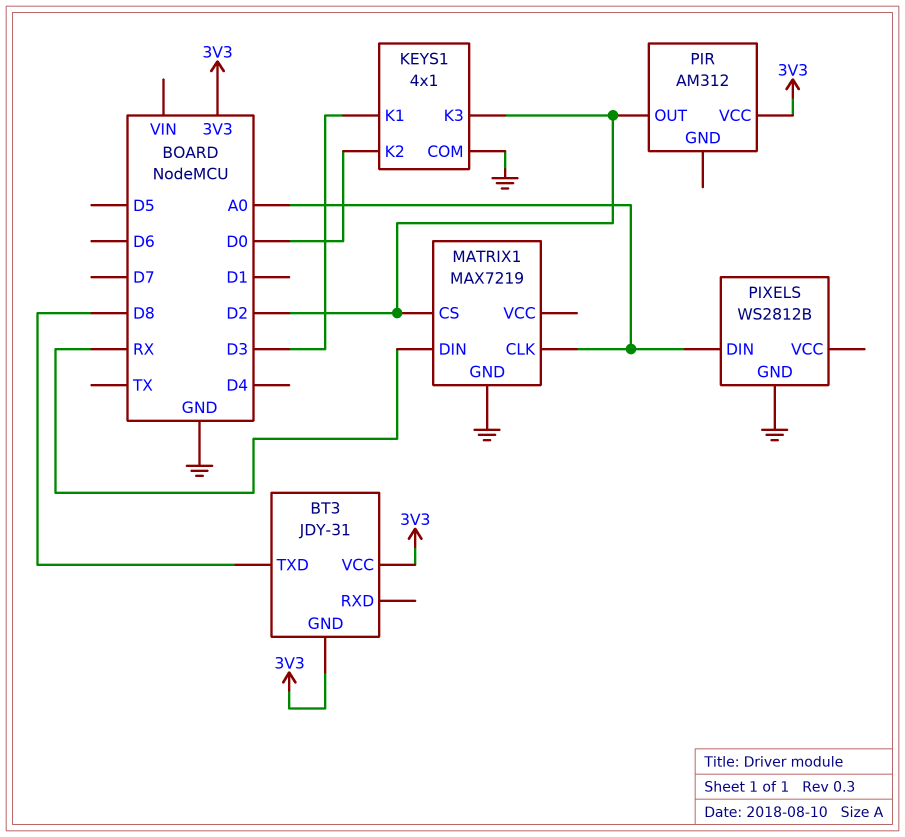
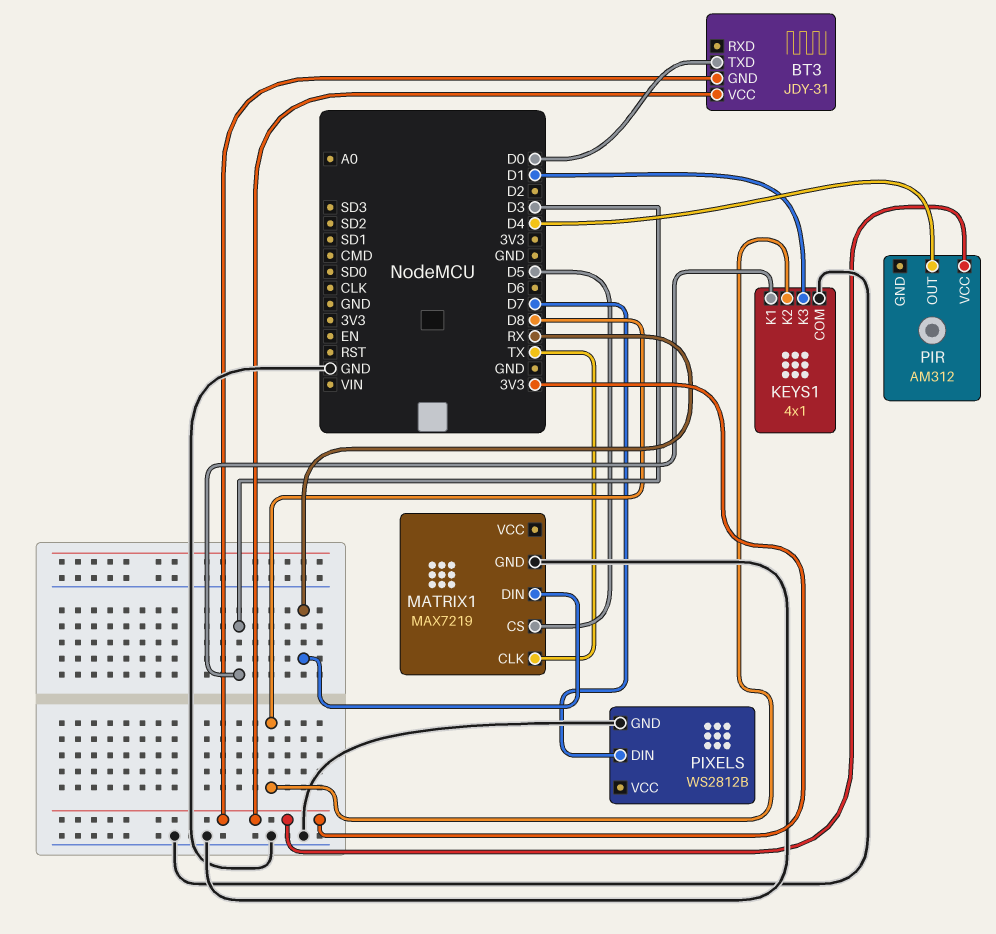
BT3 pin TXD: D8 -> D0
KEYS1 pin K2: D0 -> D8
KEYS1 pin K3: D2 -> D1
MATRIX1 pin CLK: A0 -> TX
MATRIX1 pin CS: D2 -> D5
PIR pin OUT: D2 -> D4
PIXELS pin DIN: A0 -> D7

